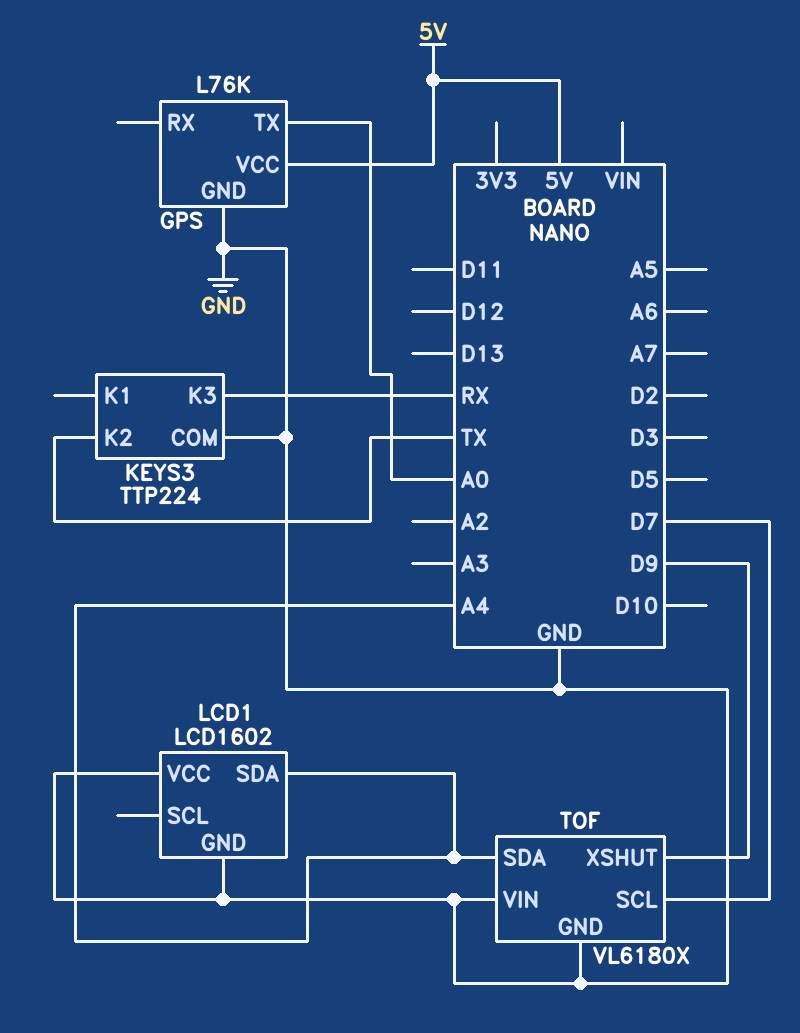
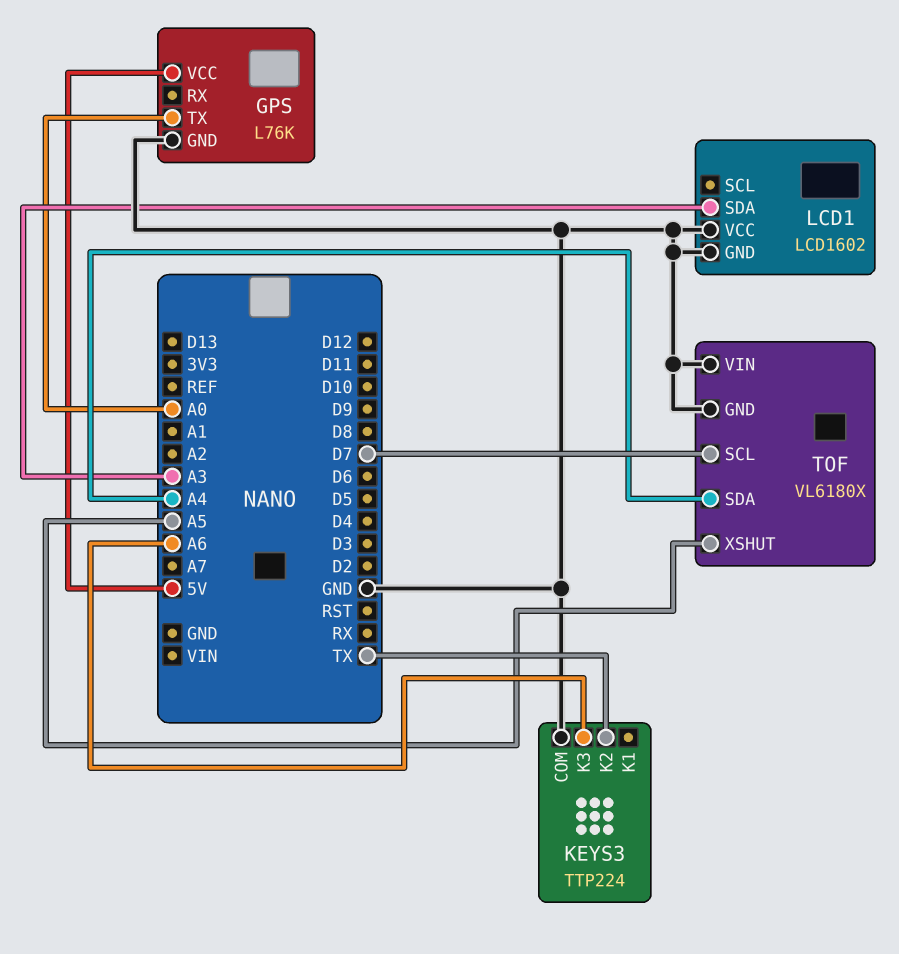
KEYS3 pin K3: RX -> A6
LCD1 pin SDA: A4 -> A3
TOF pin XSHUT: D9 -> A5

